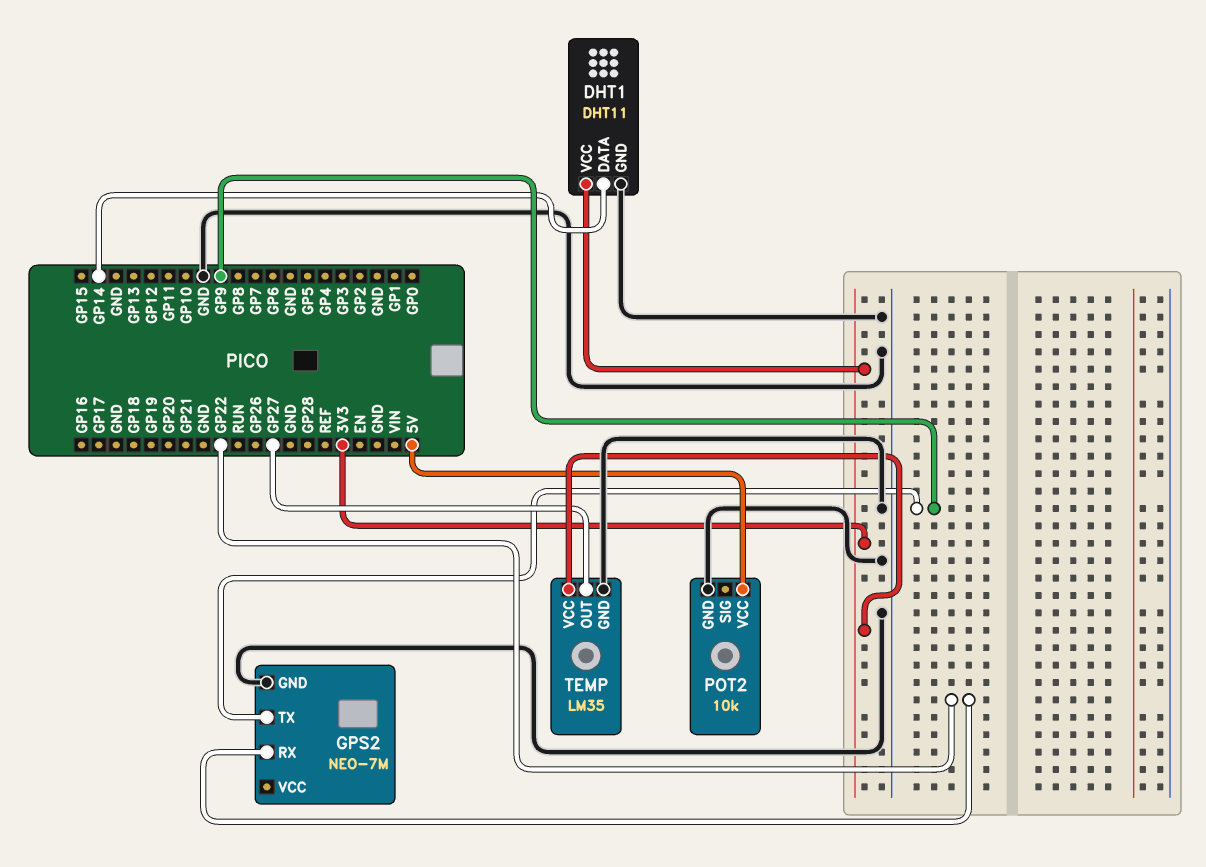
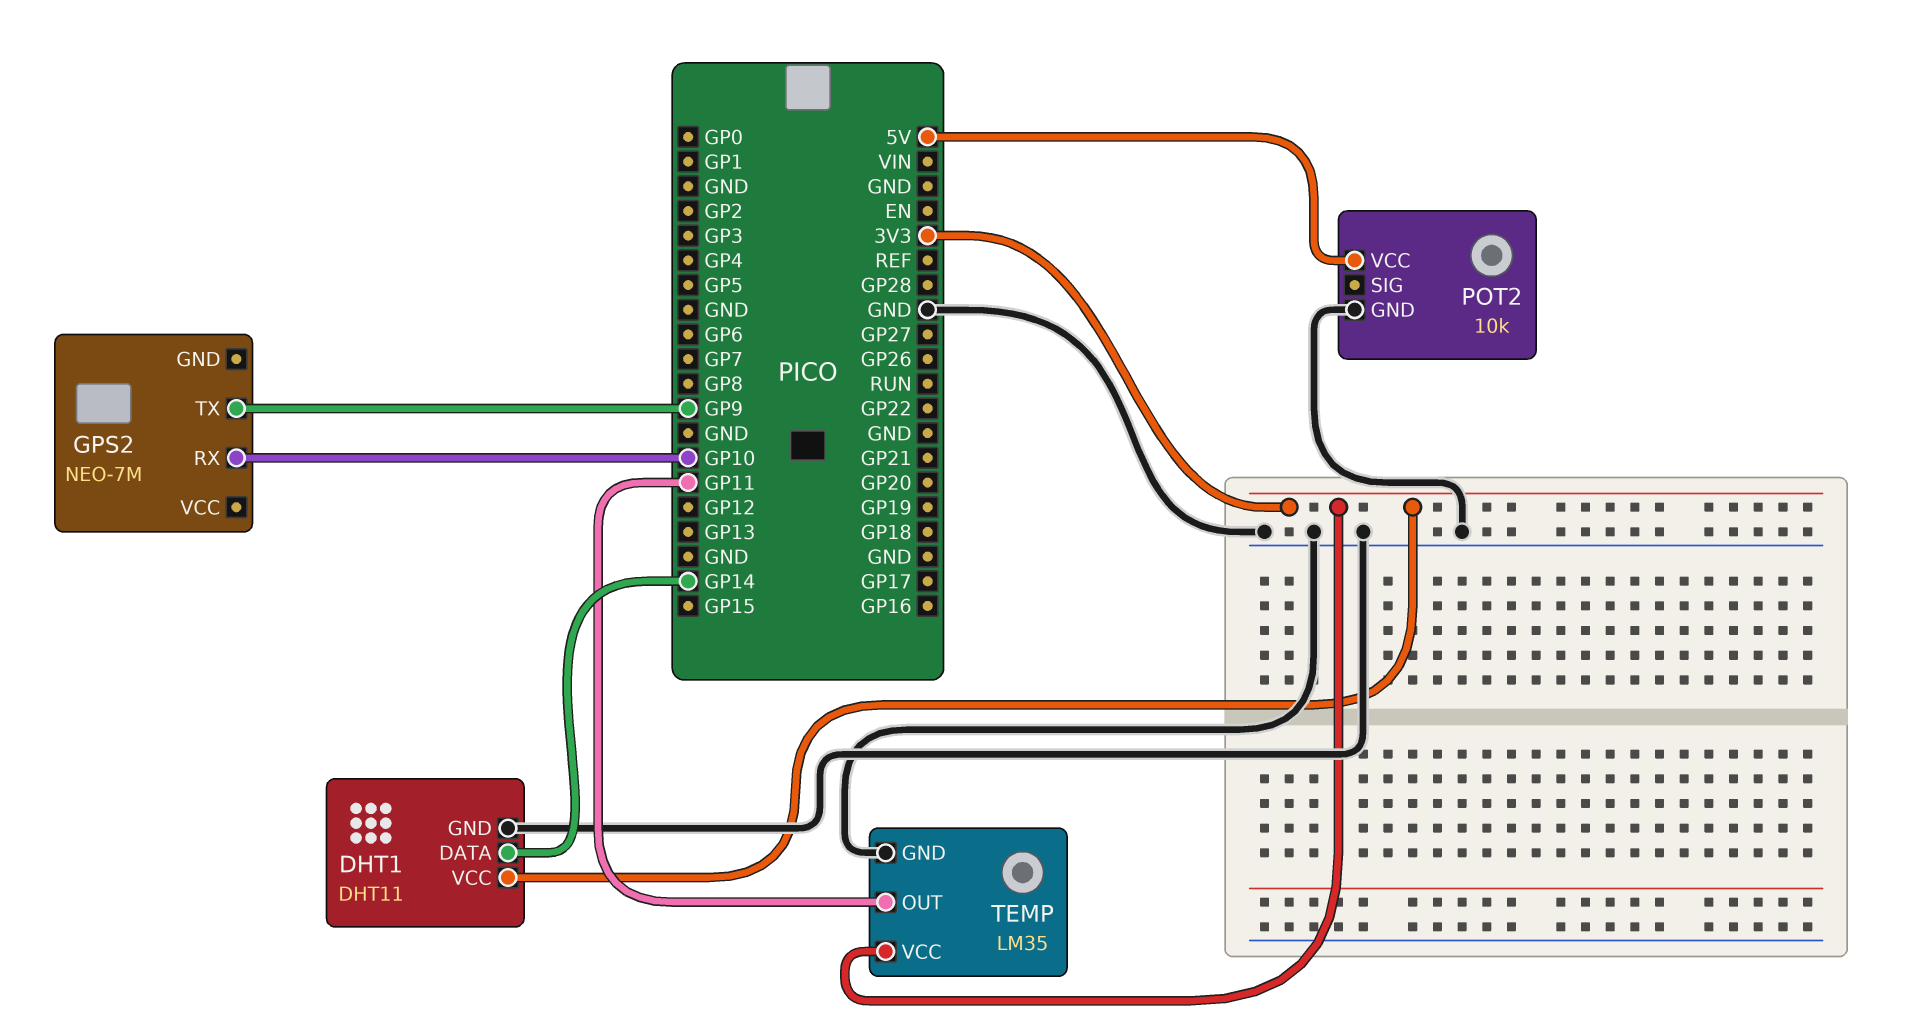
GPS2 pin GND: GND -> none
GPS2 pin RX: GP22 -> GP10
TEMP pin OUT: GP27 -> GP11

